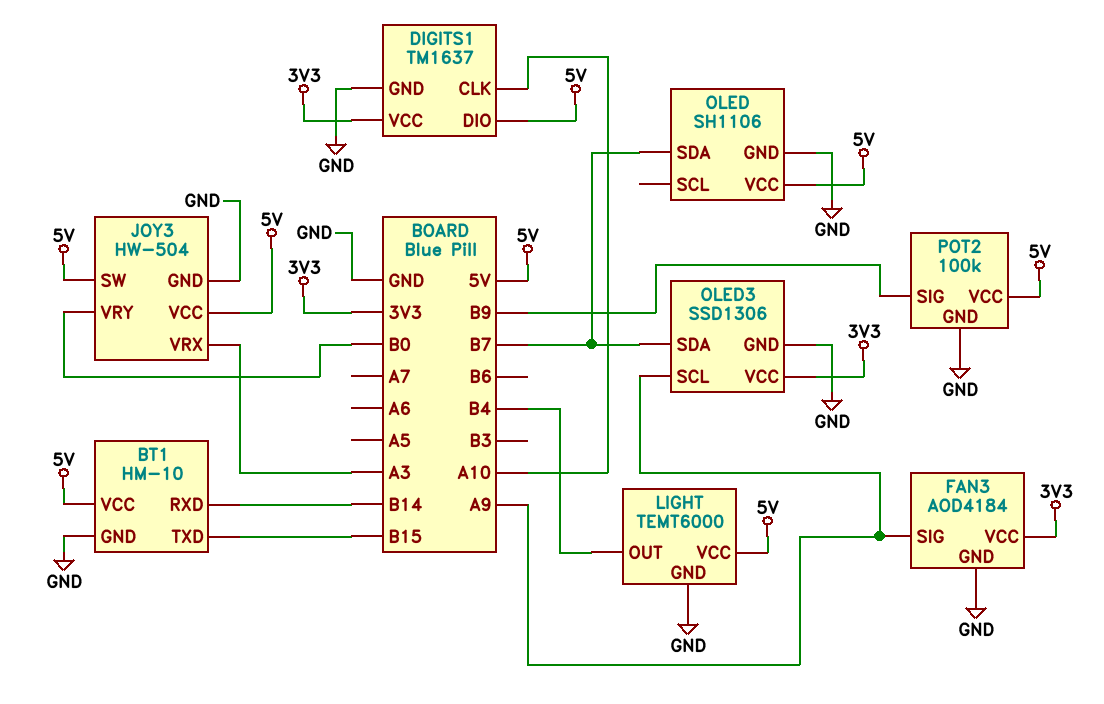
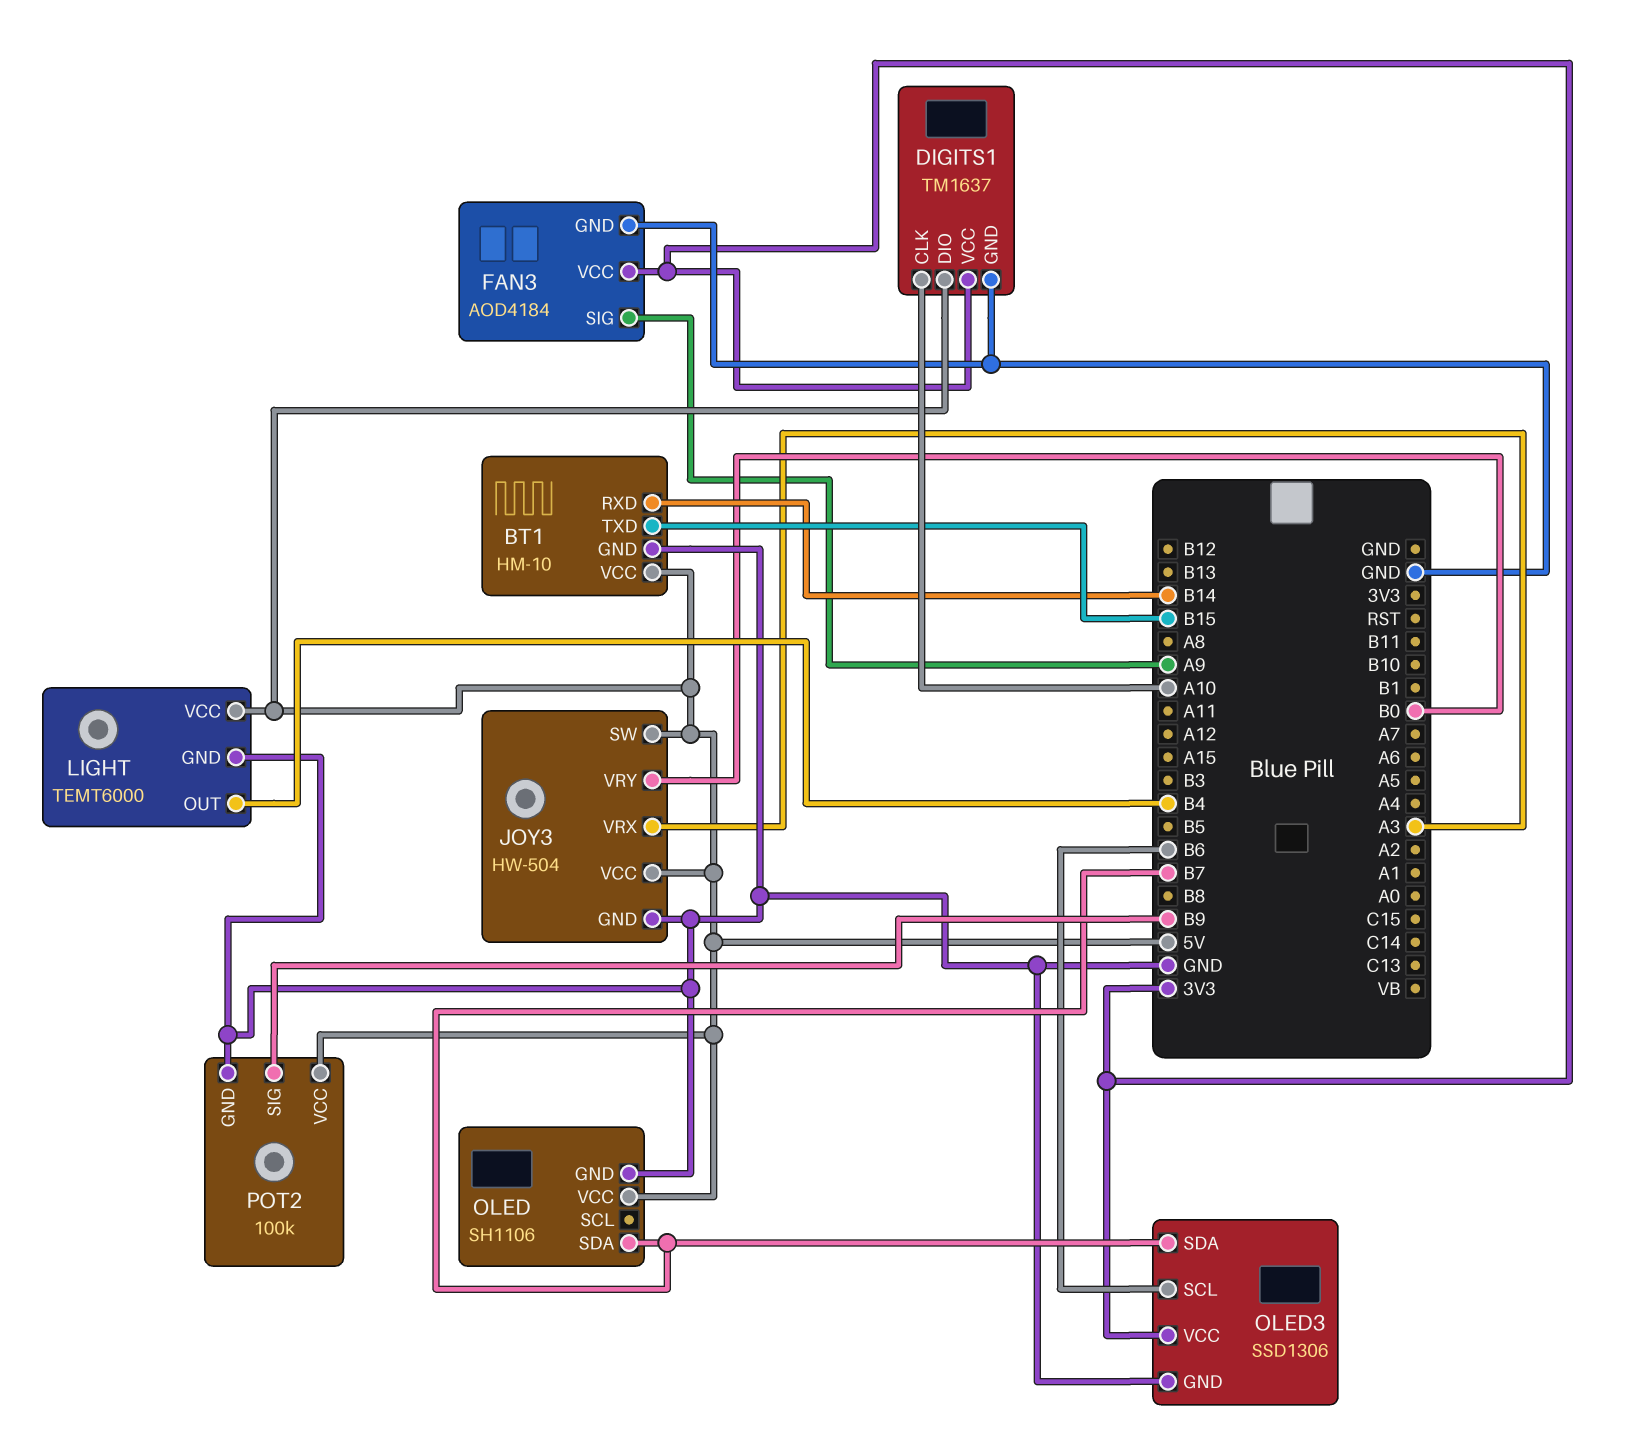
OLED3 pin SCL: A9 -> B6

